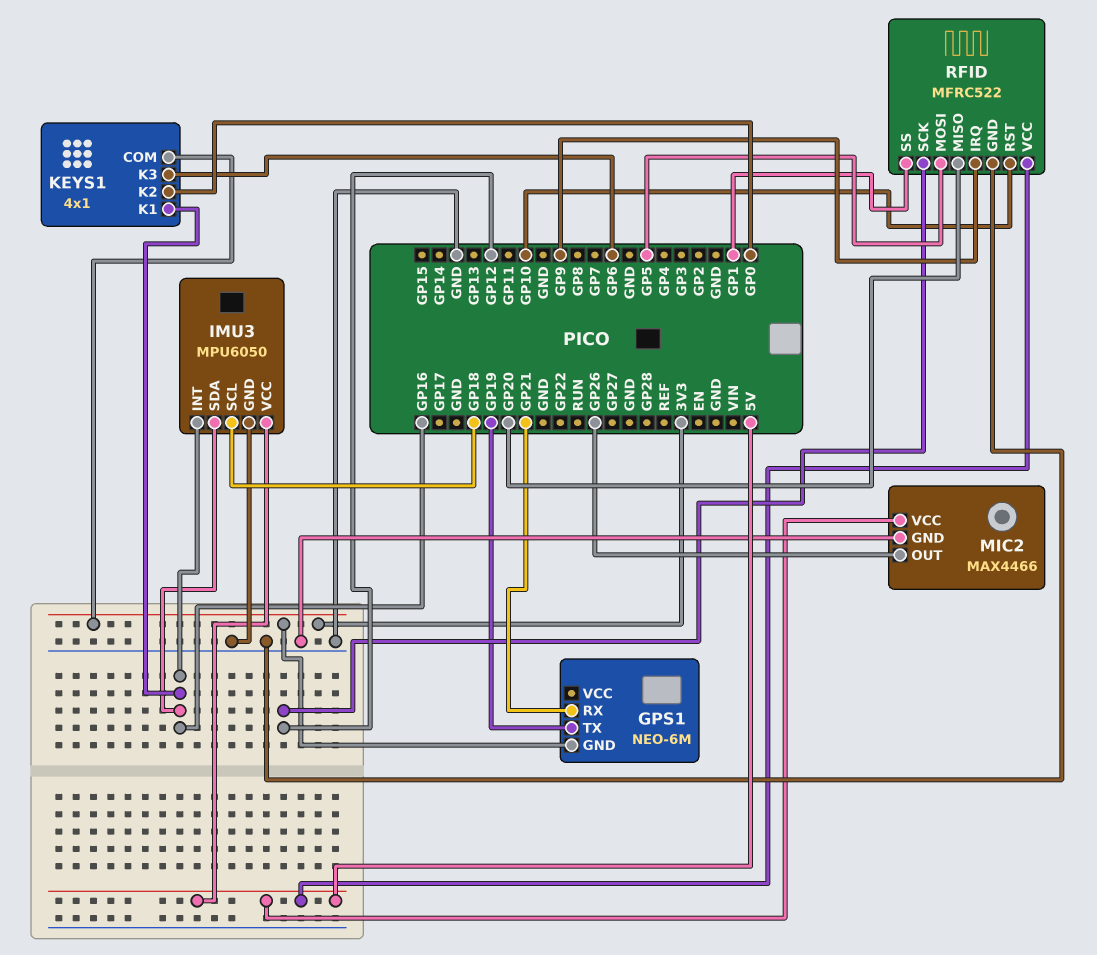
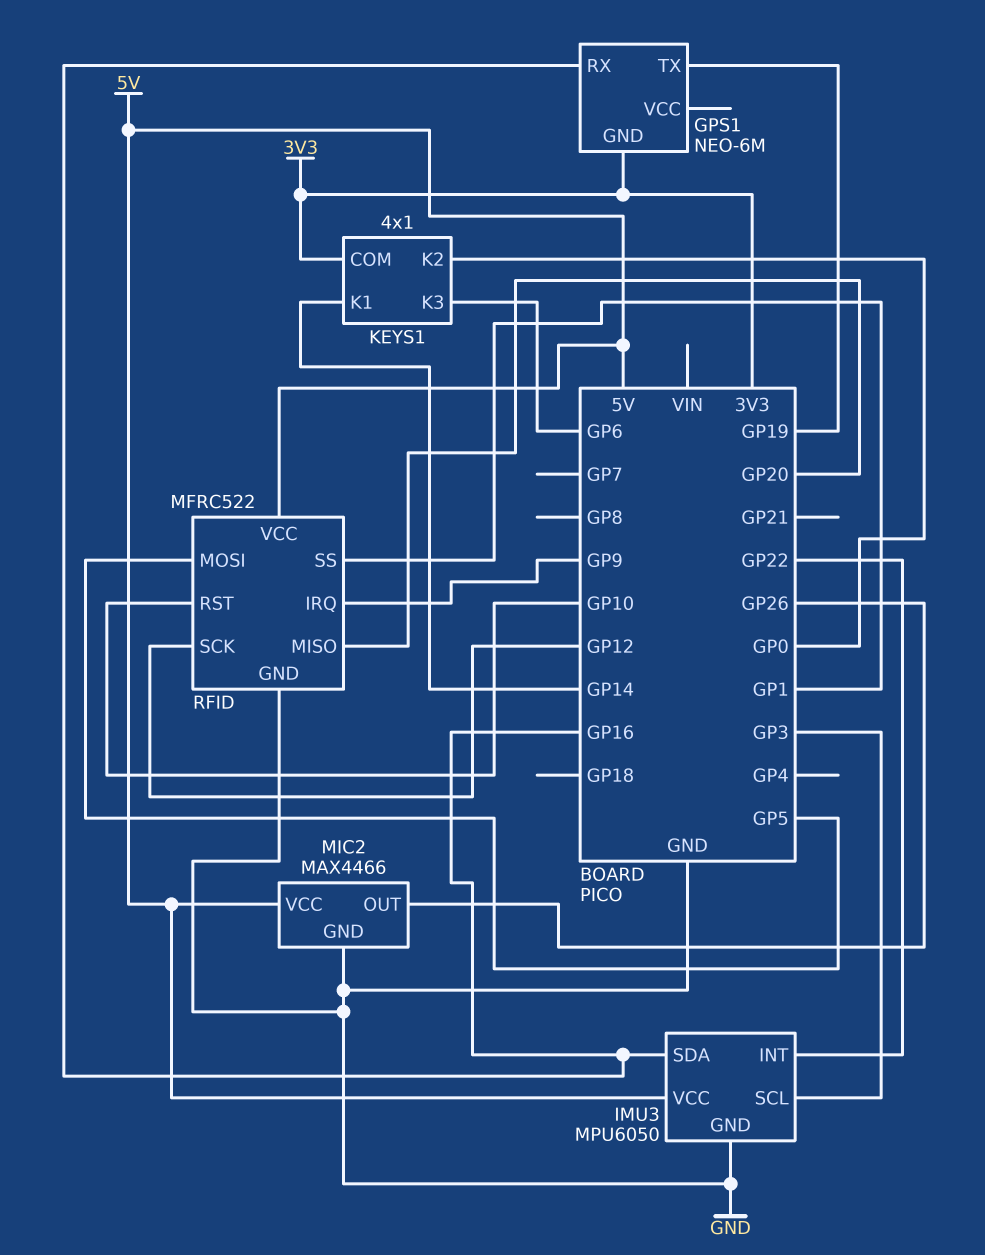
GPS1 pin RX: GP21 -> GP16
IMU3 pin INT: GP16 -> GP22
IMU3 pin SCL: GP18 -> GP3
KEYS1 pin K1: GP16 -> GP14

